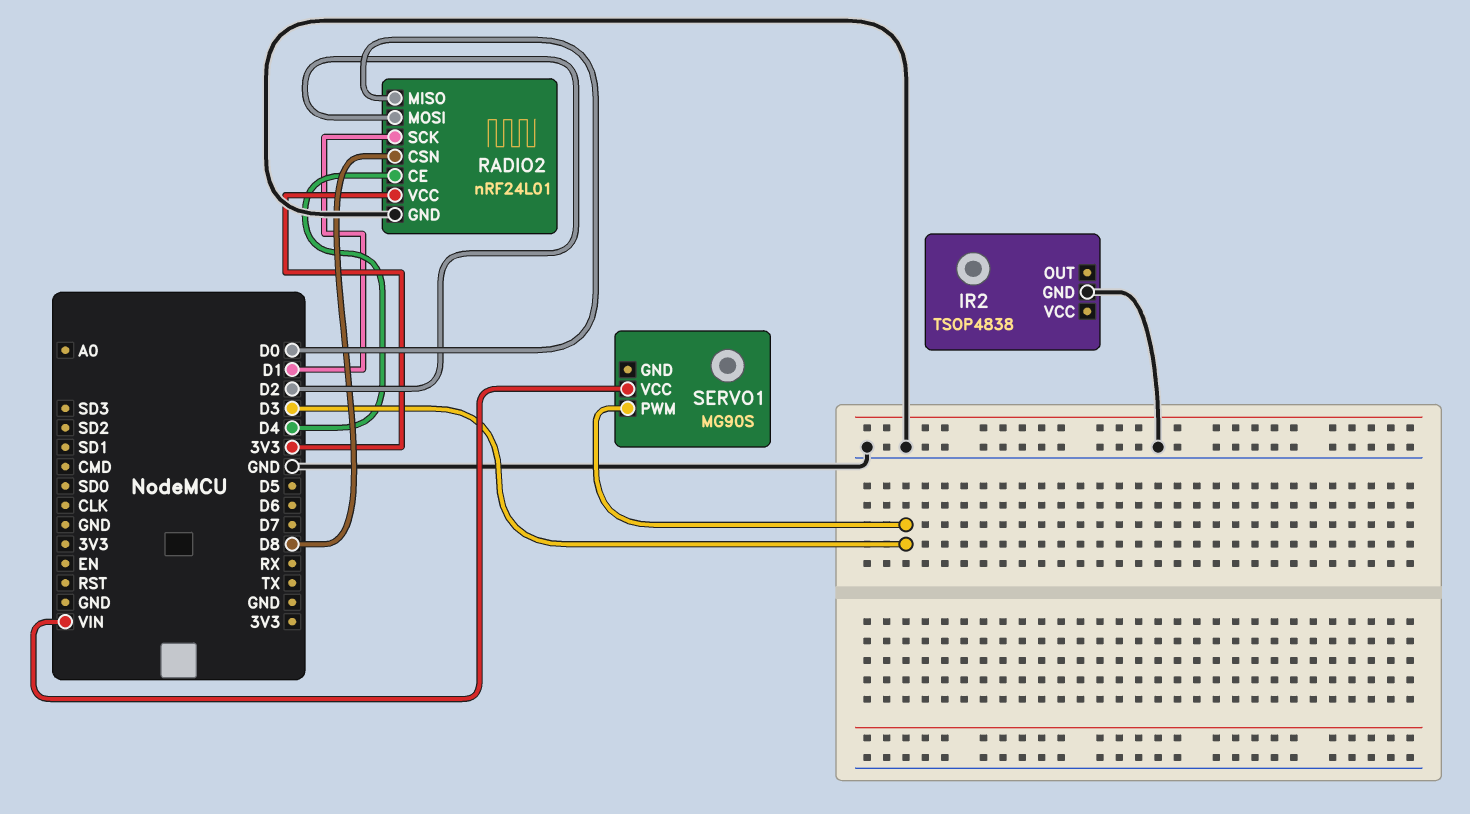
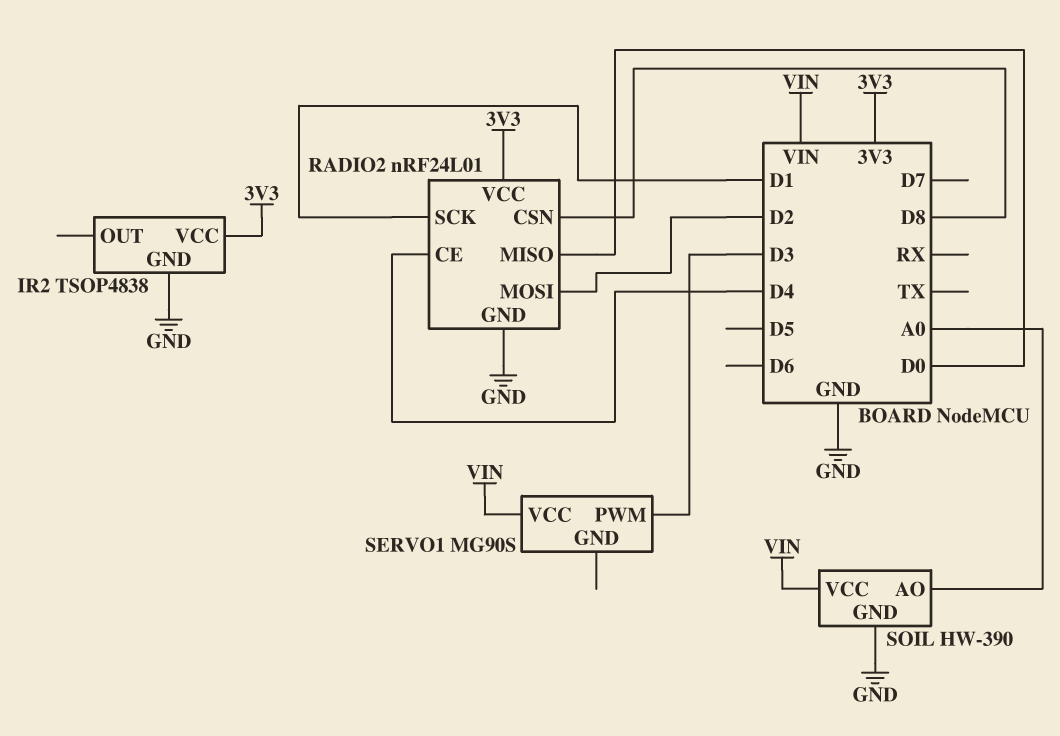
IR2 pin VCC: none -> 3V3
SOIL: none -> HW-390
SOIL pin AO: none -> A0
SOIL pin GND: none -> GND
SOIL pin VCC: none -> VIN

